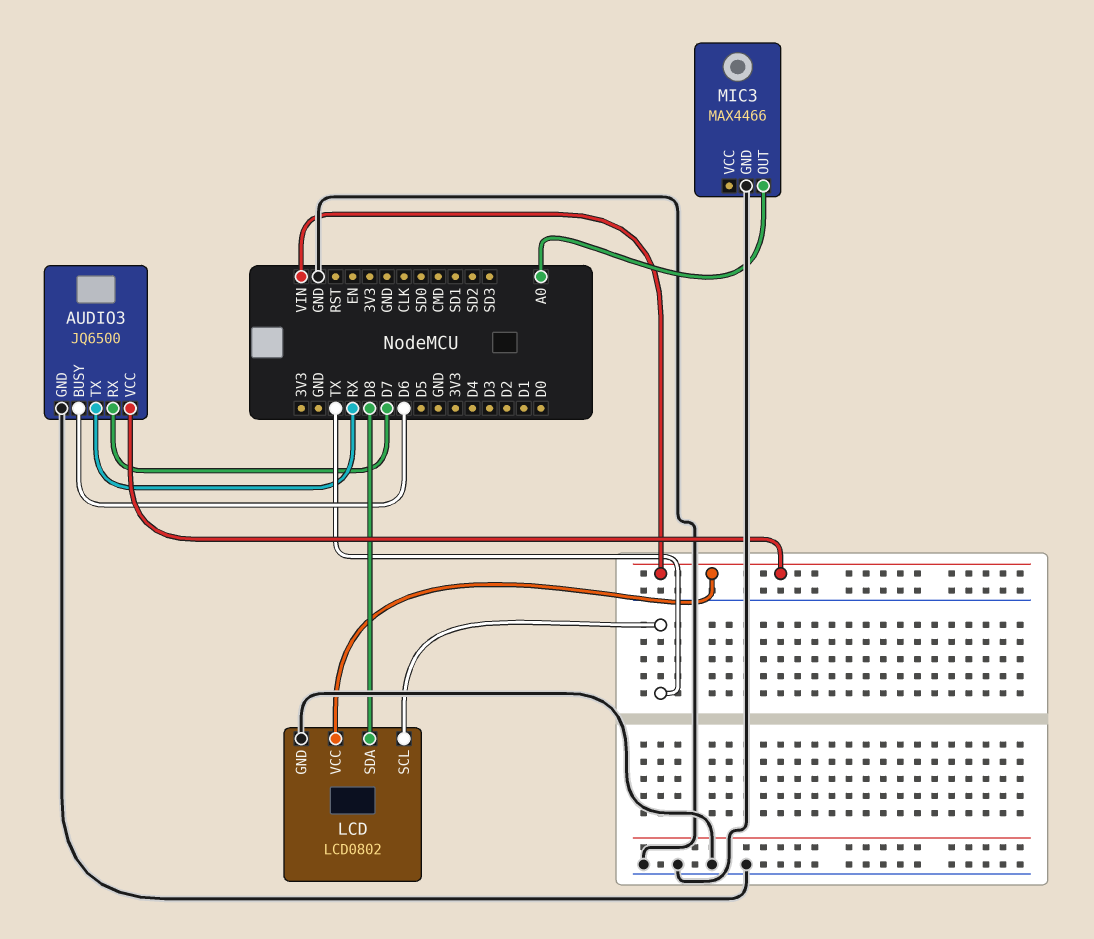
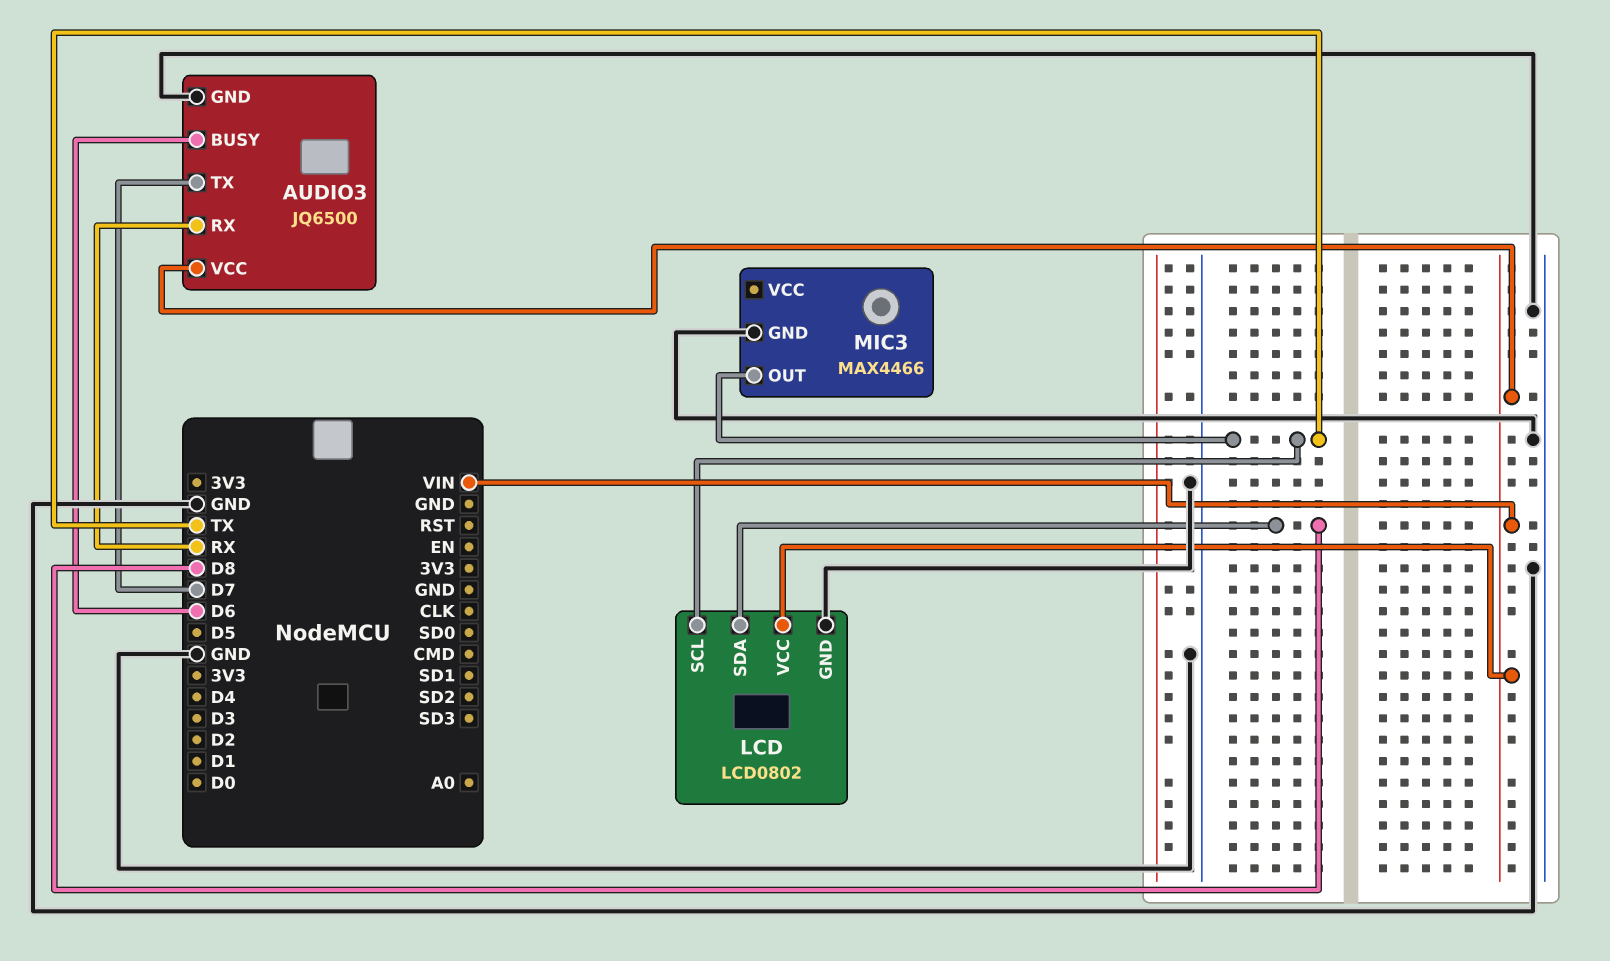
AUDIO3 pin RX: D7 -> RX
AUDIO3 pin TX: RX -> D7
MIC3 pin OUT: A0 -> TX

